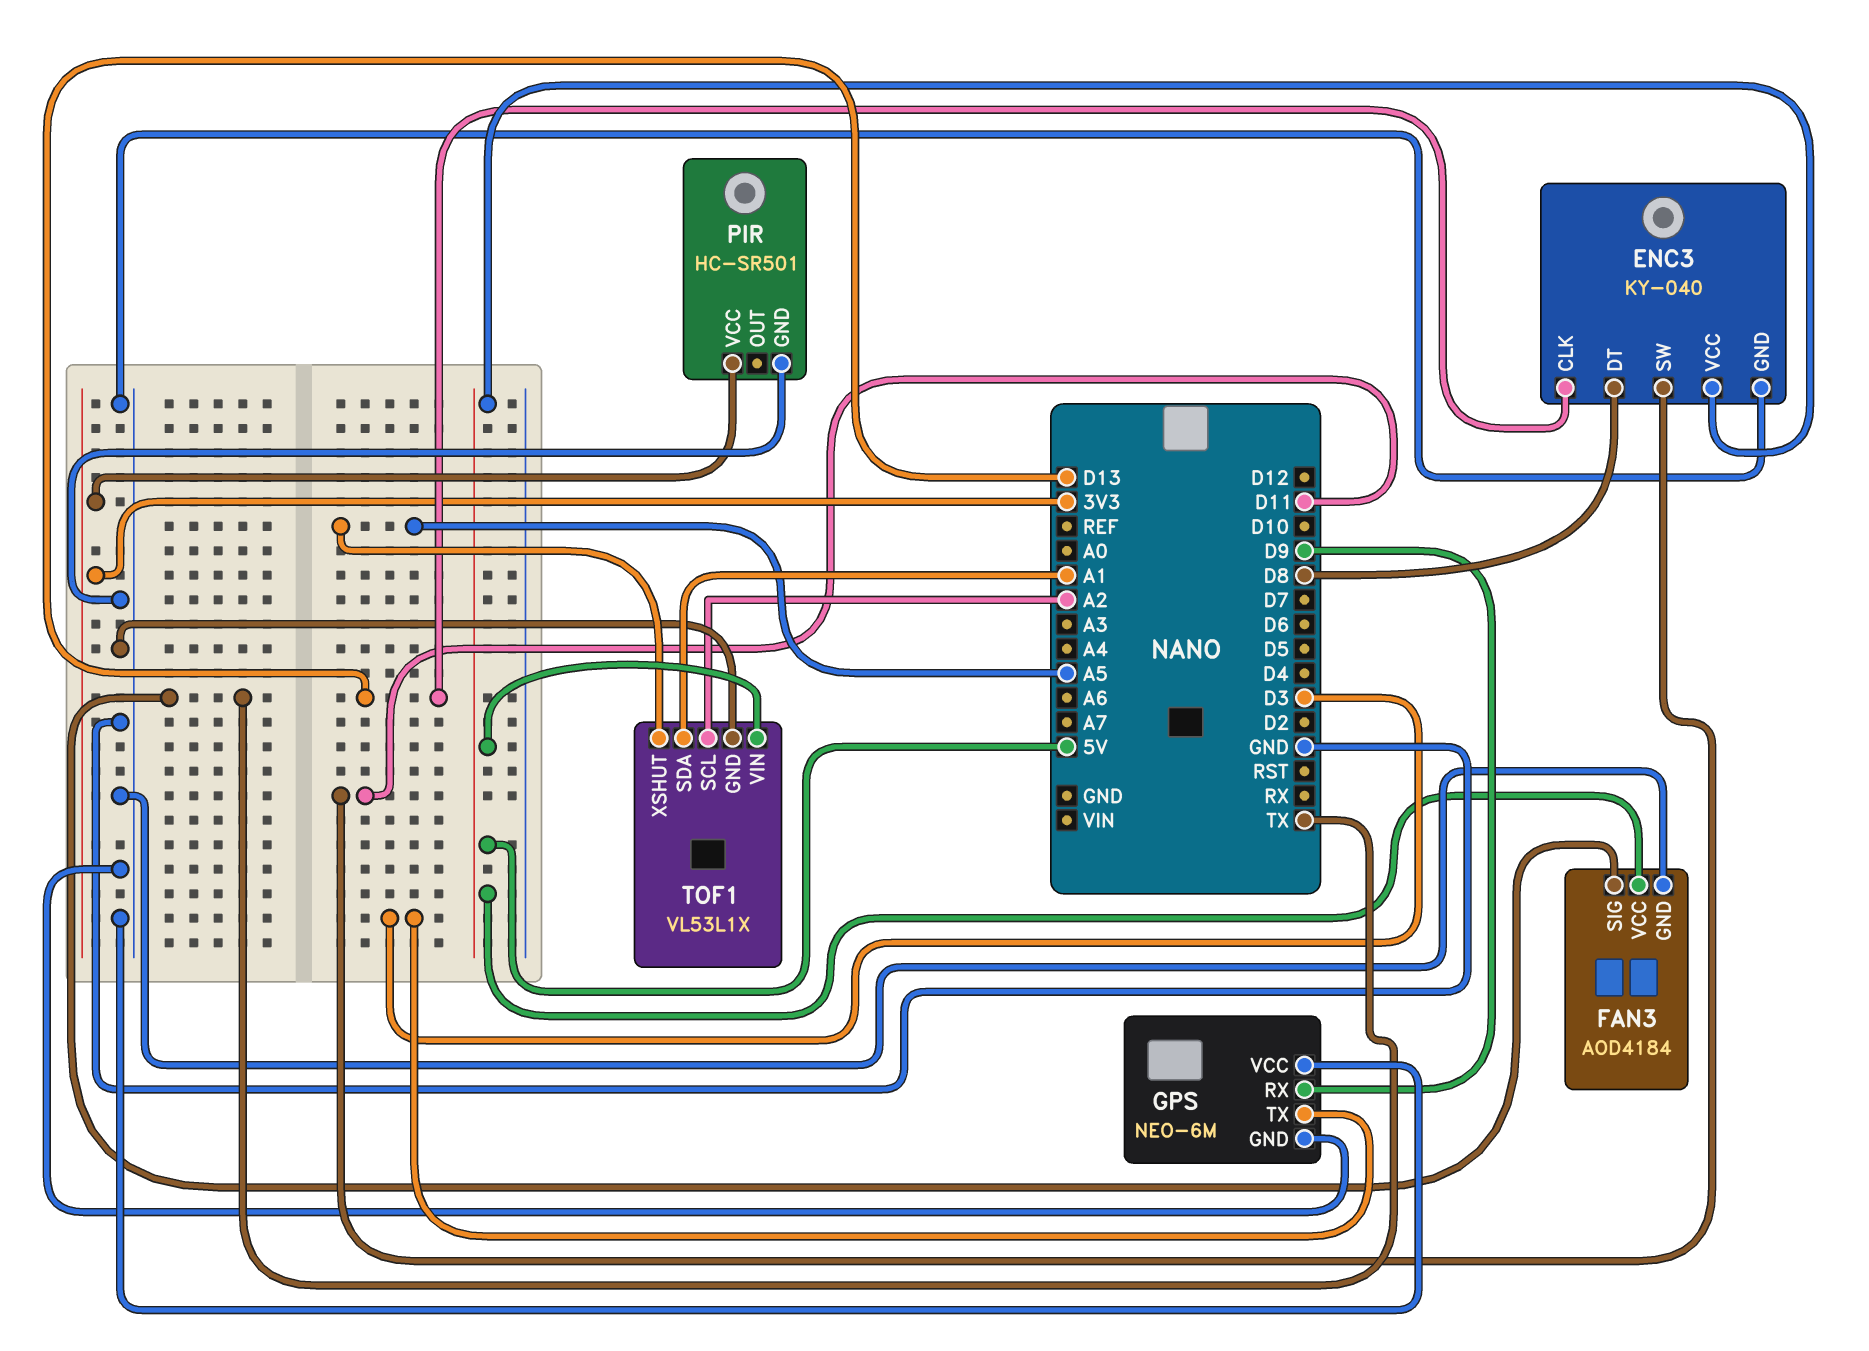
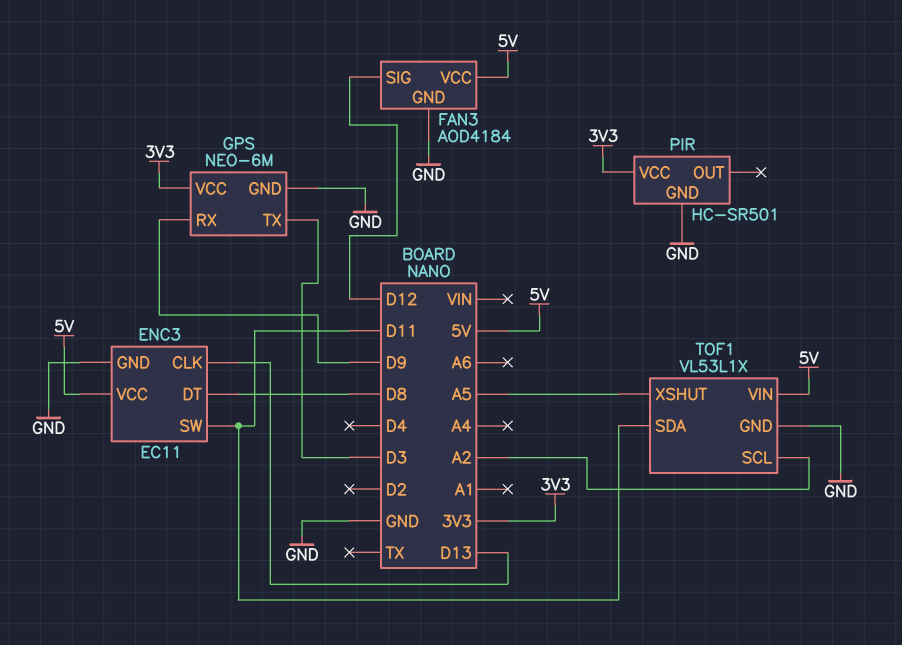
ENC3: KY-040 -> EC11
FAN3 pin SIG: TX -> D12
GPS pin VCC: GND -> 3V3
TOF1 pin SDA: A1 -> D11

